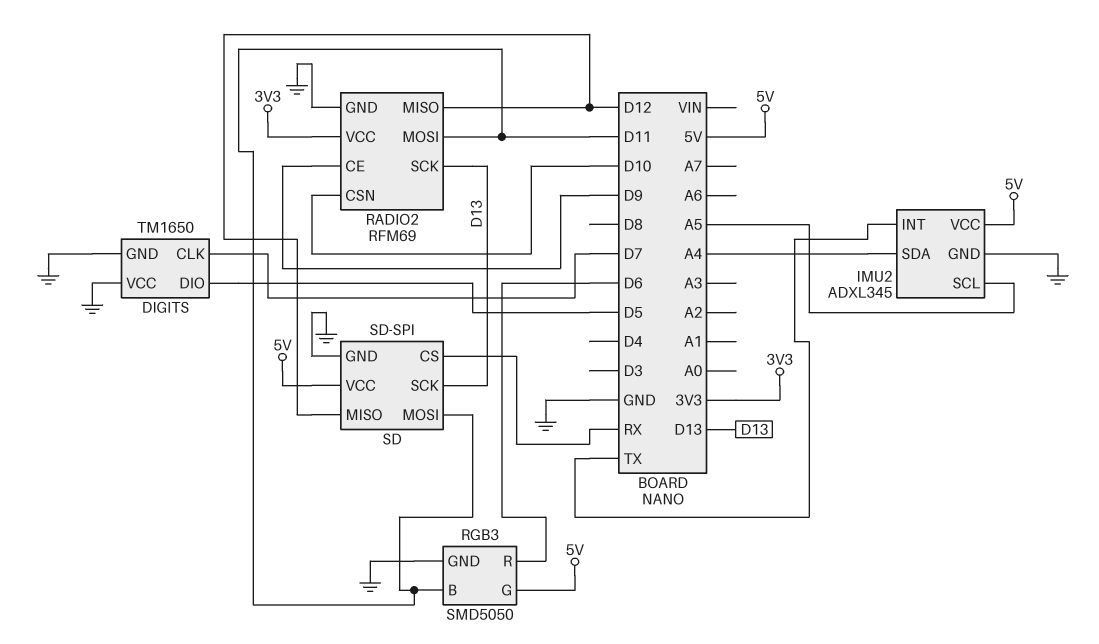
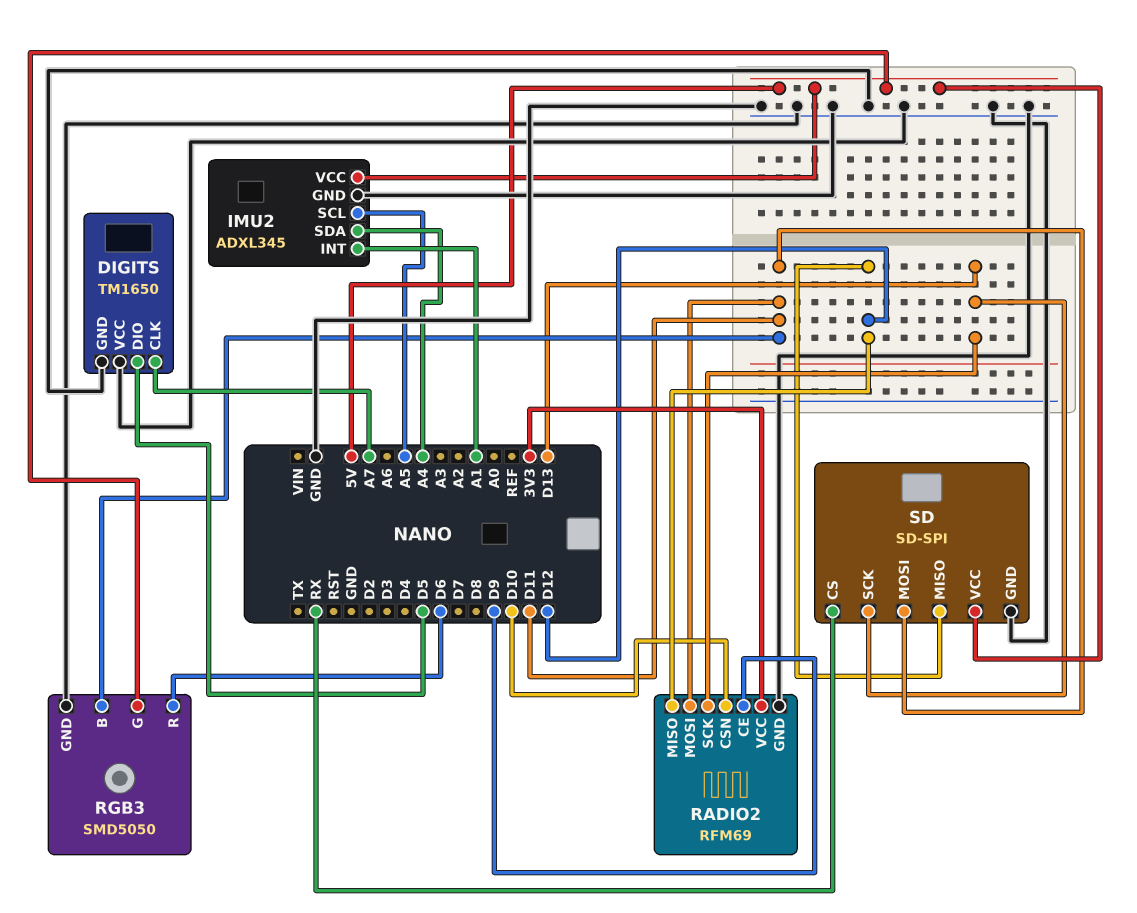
DIGITS pin CLK: D7 -> A7
IMU2 pin INT: TX -> A1

